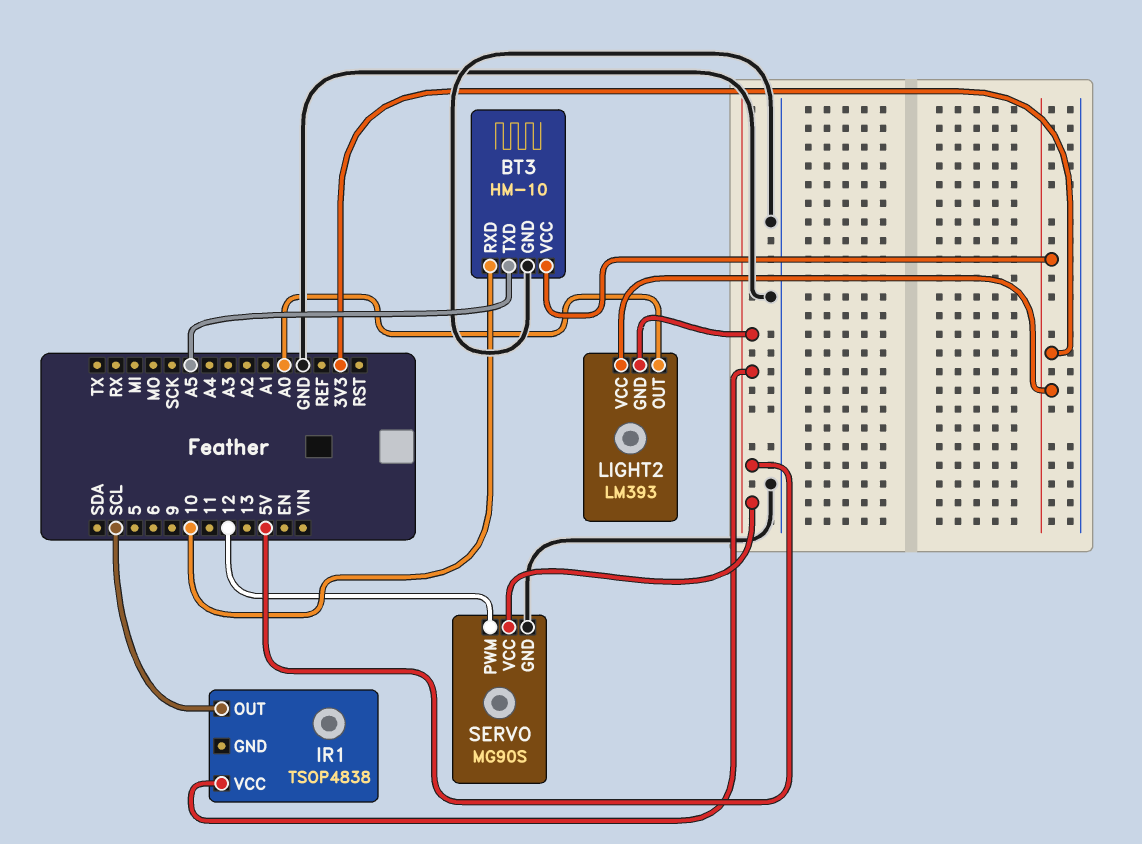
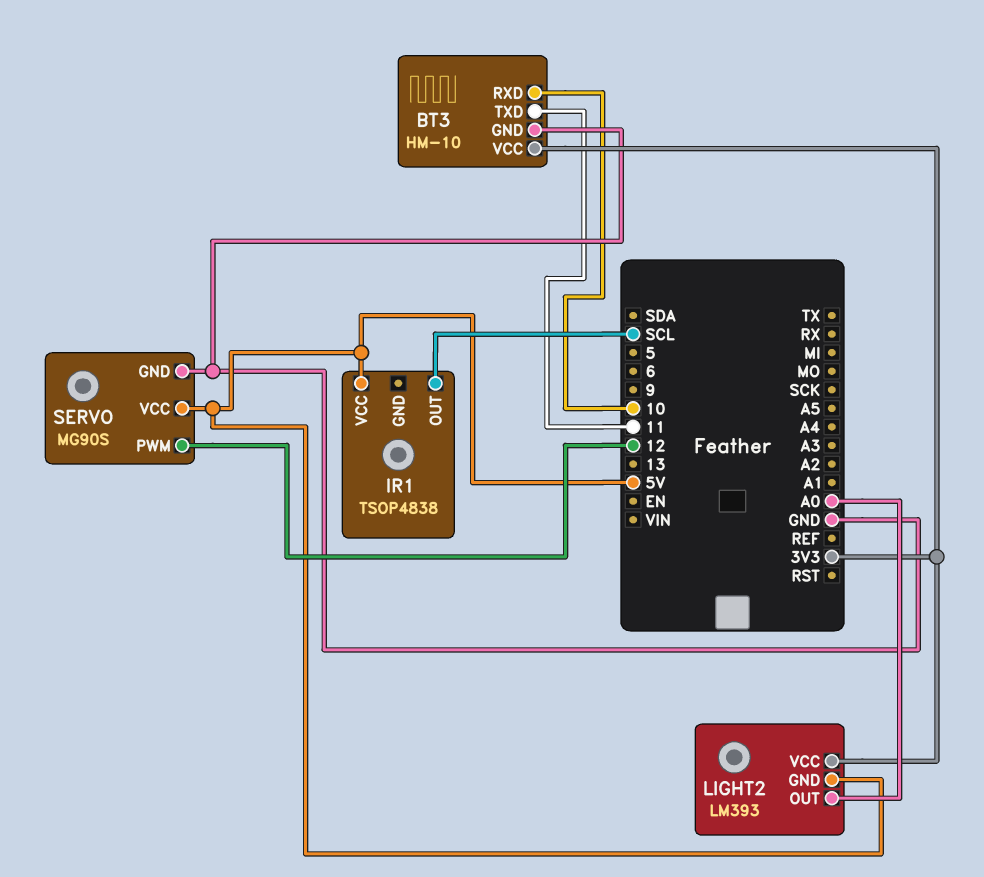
BT3 pin TXD: A5 -> 11

